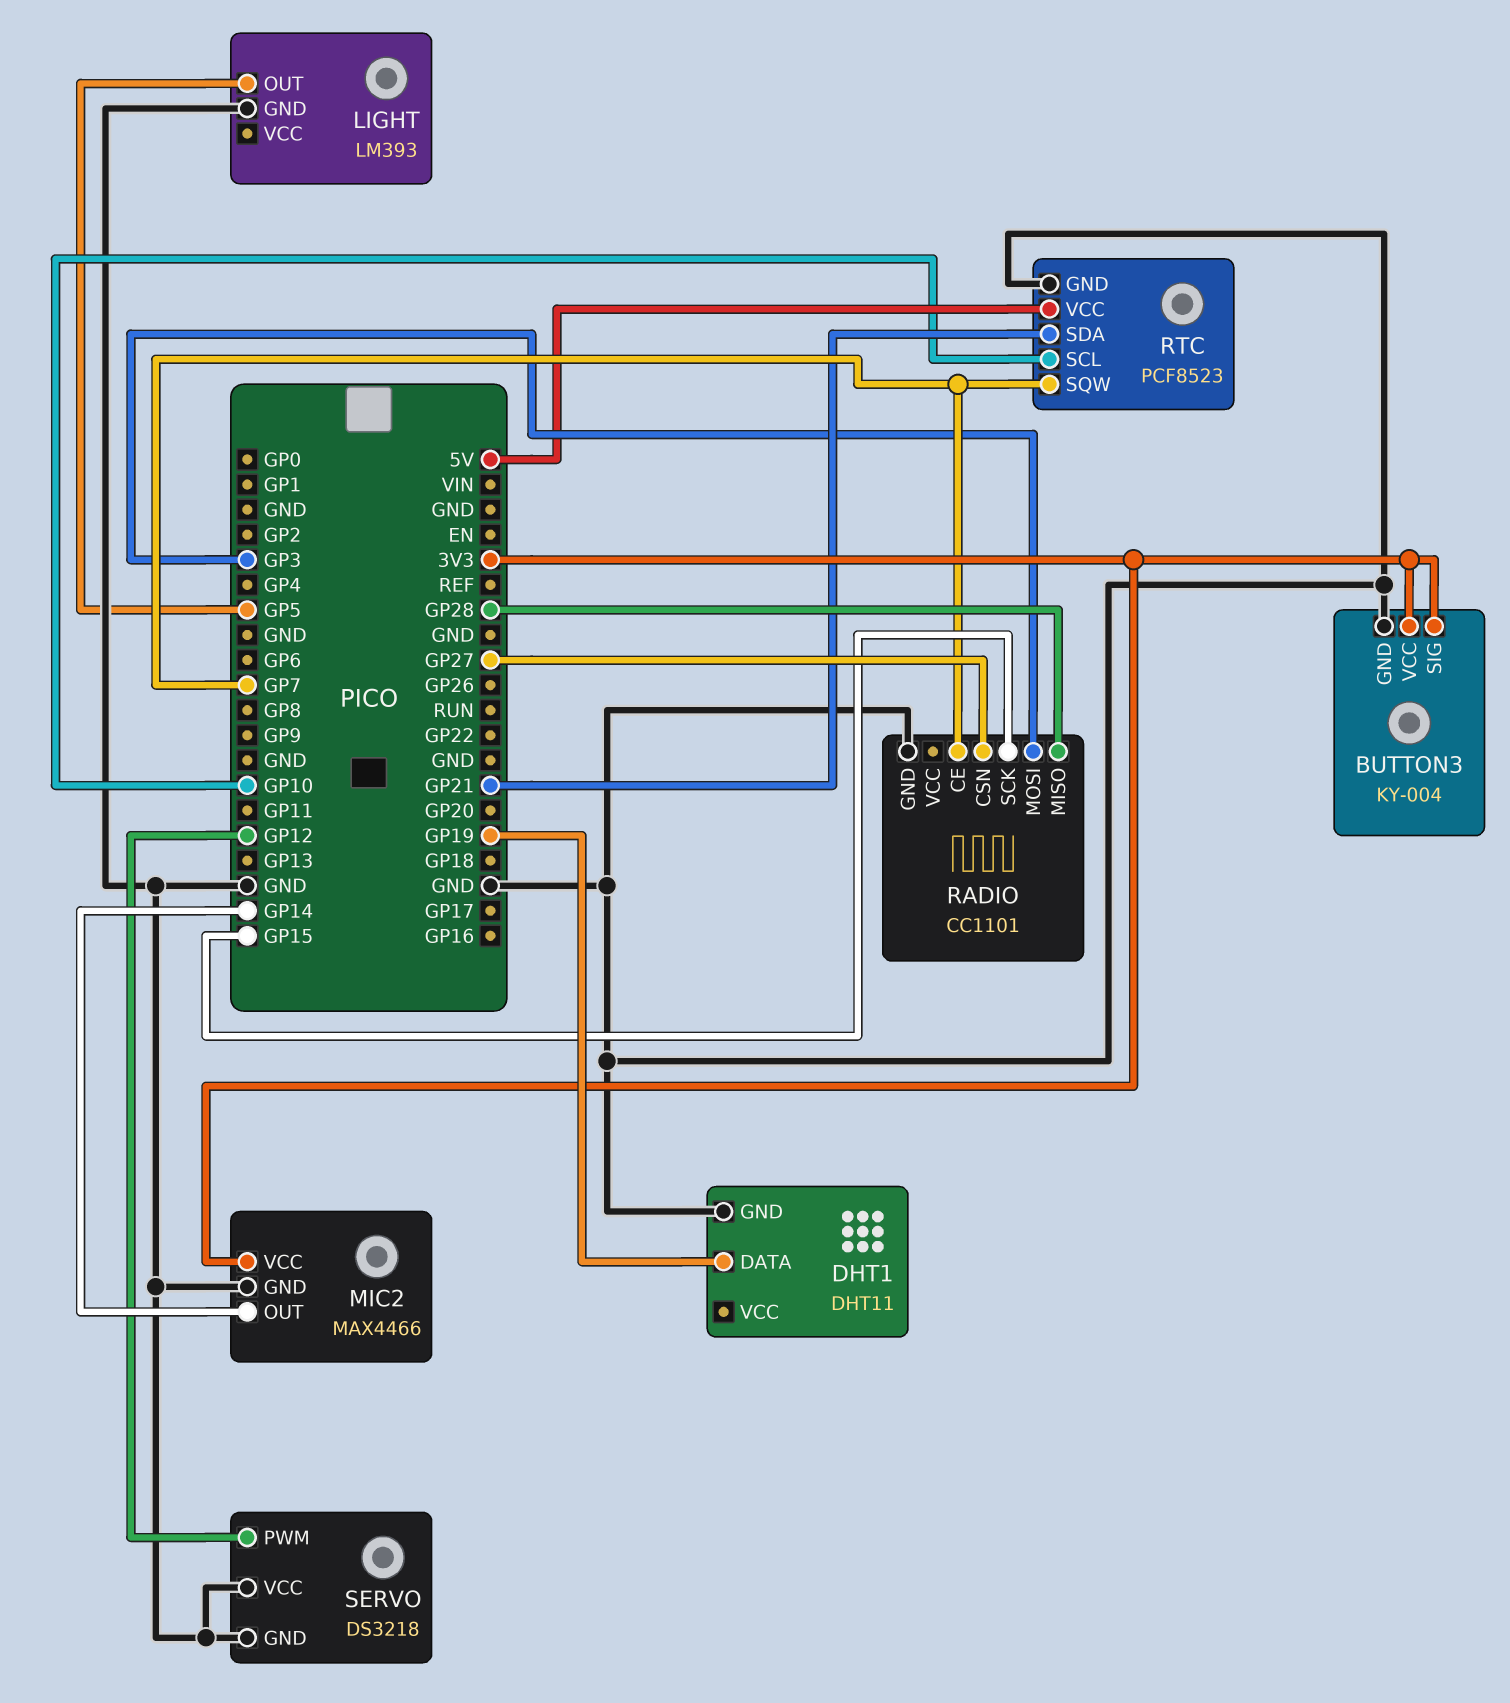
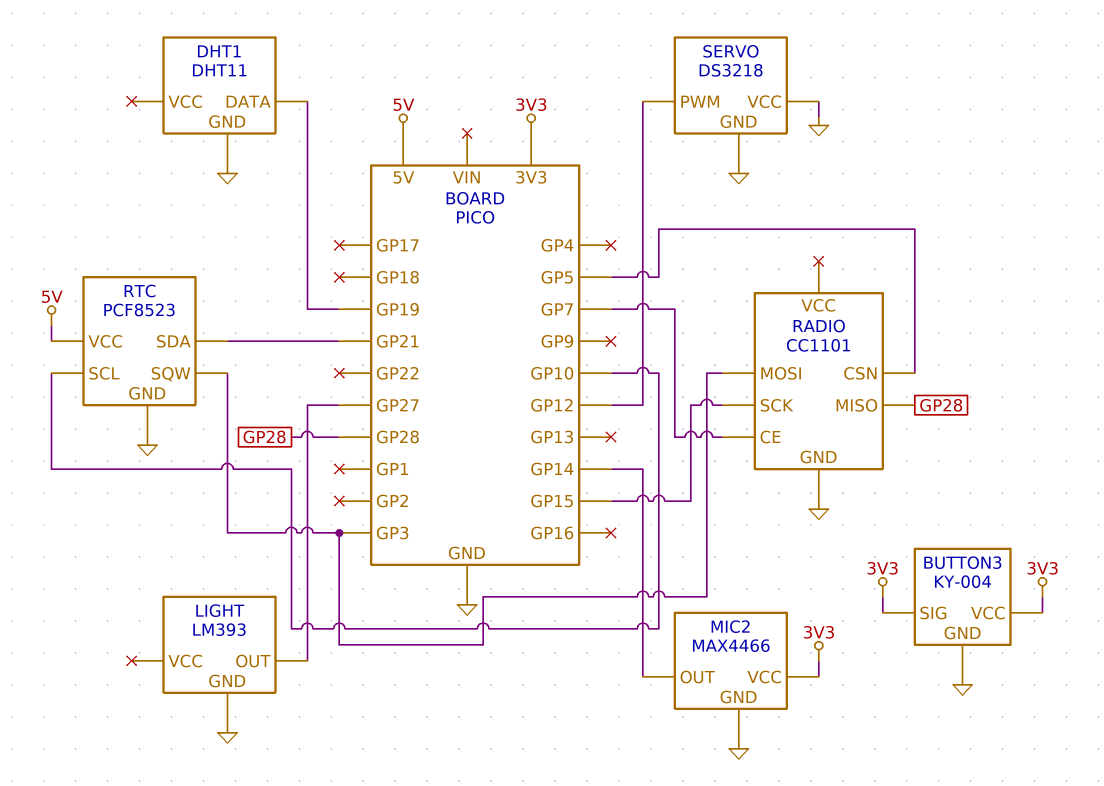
LIGHT pin OUT: GP5 -> GP27
RADIO pin CSN: GP27 -> GP5
RTC pin SQW: GP7 -> GP3

